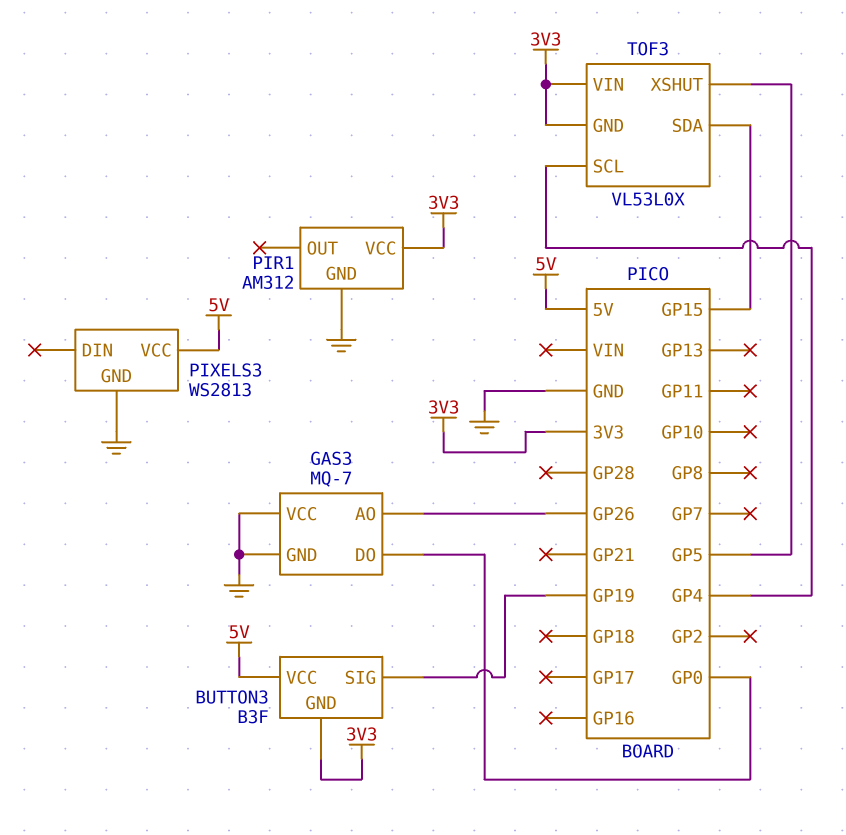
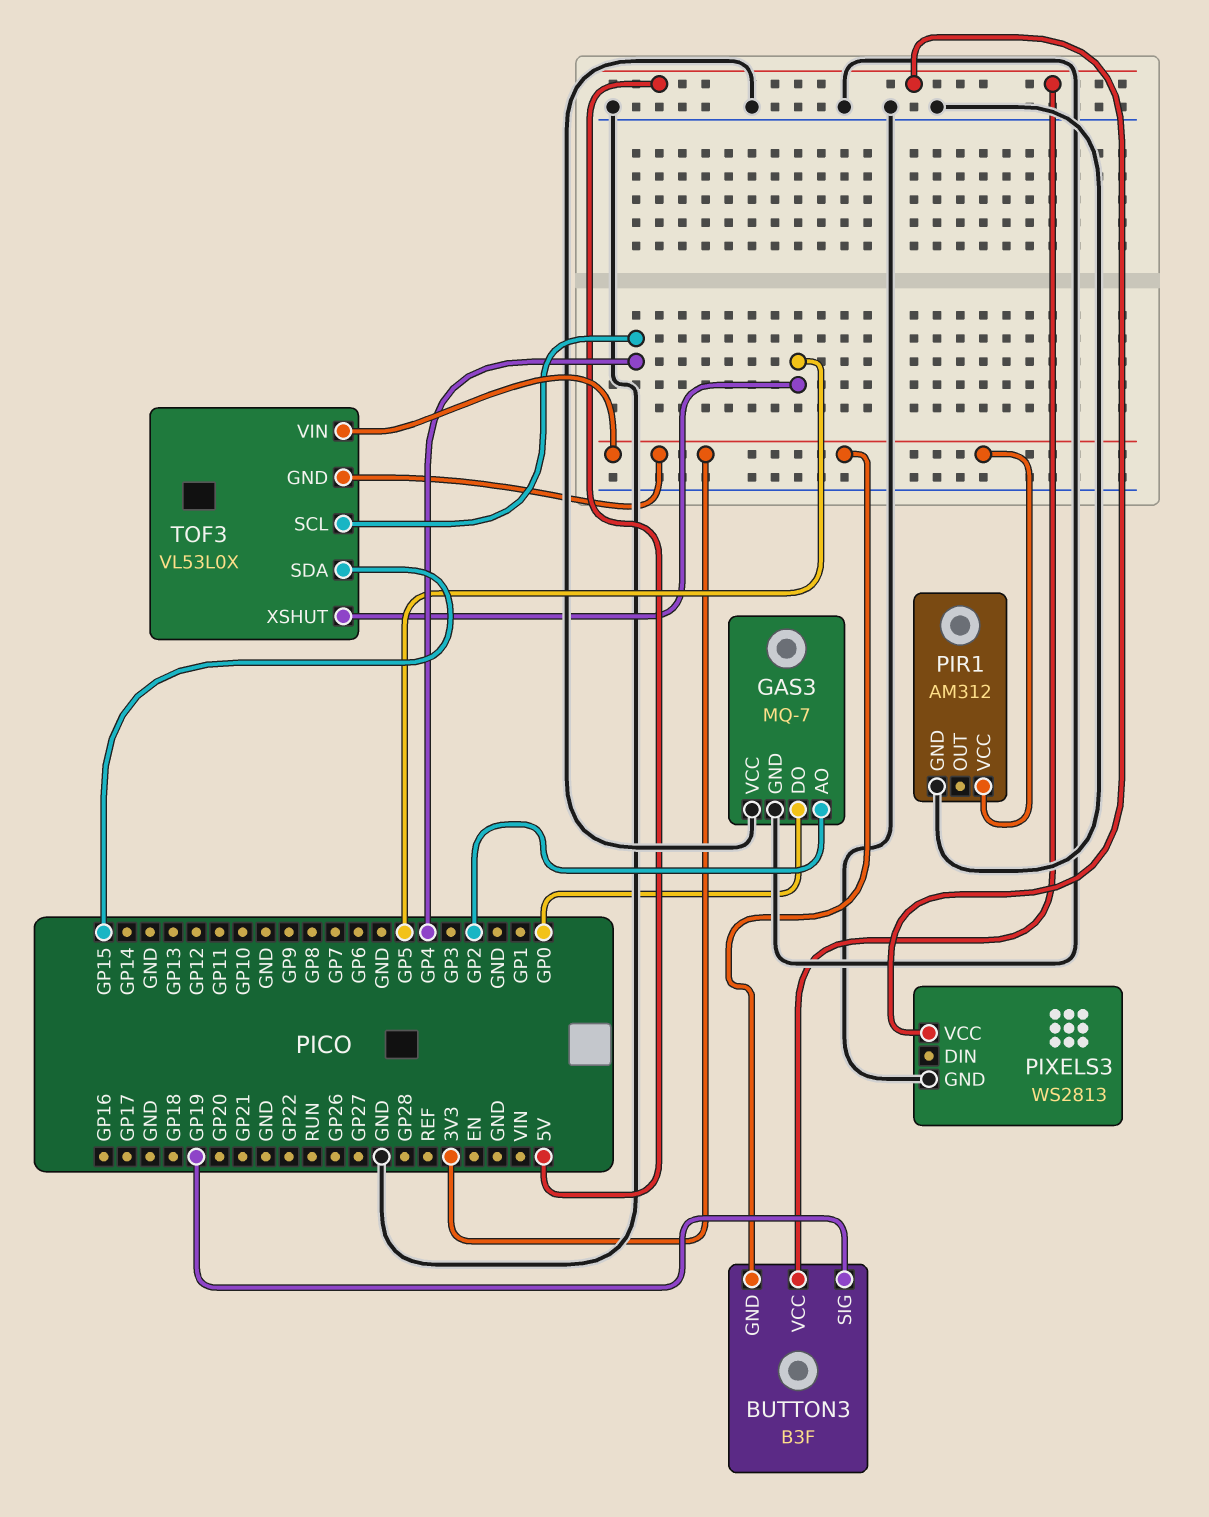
GAS3 pin AO: GP26 -> GP2

